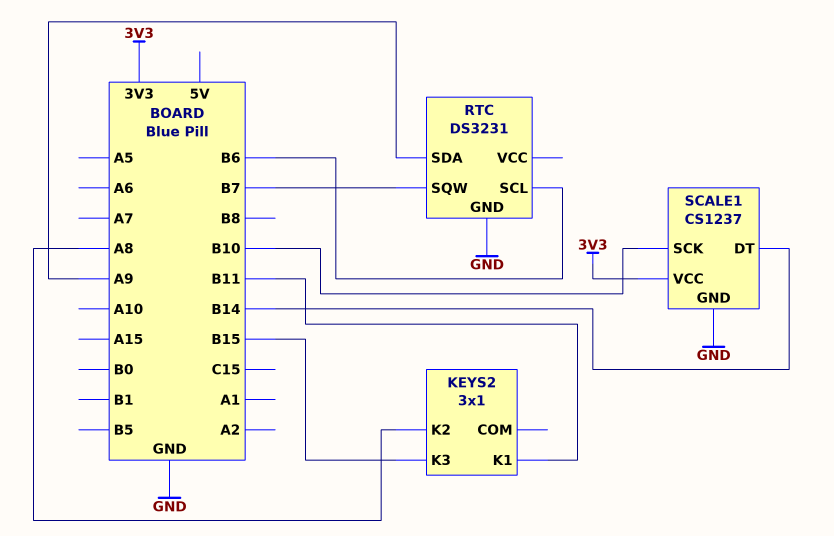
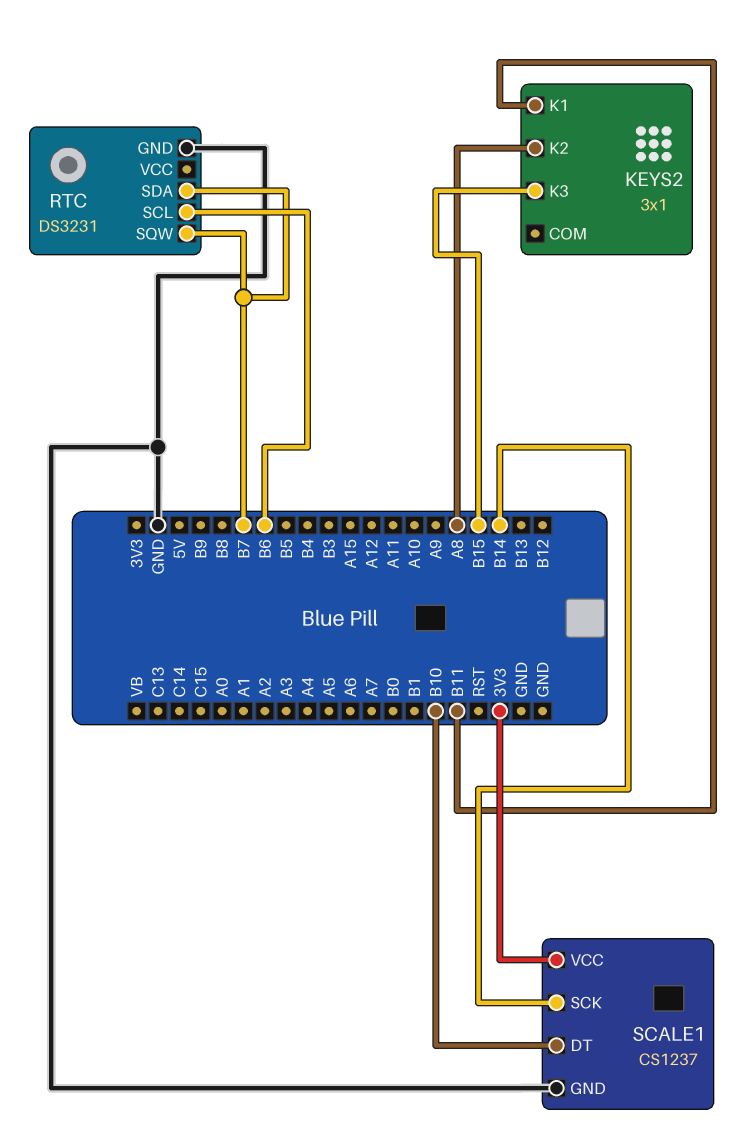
RTC pin SDA: A9 -> B7
SCALE1 pin DT: B14 -> B10
SCALE1 pin SCK: B10 -> B14

